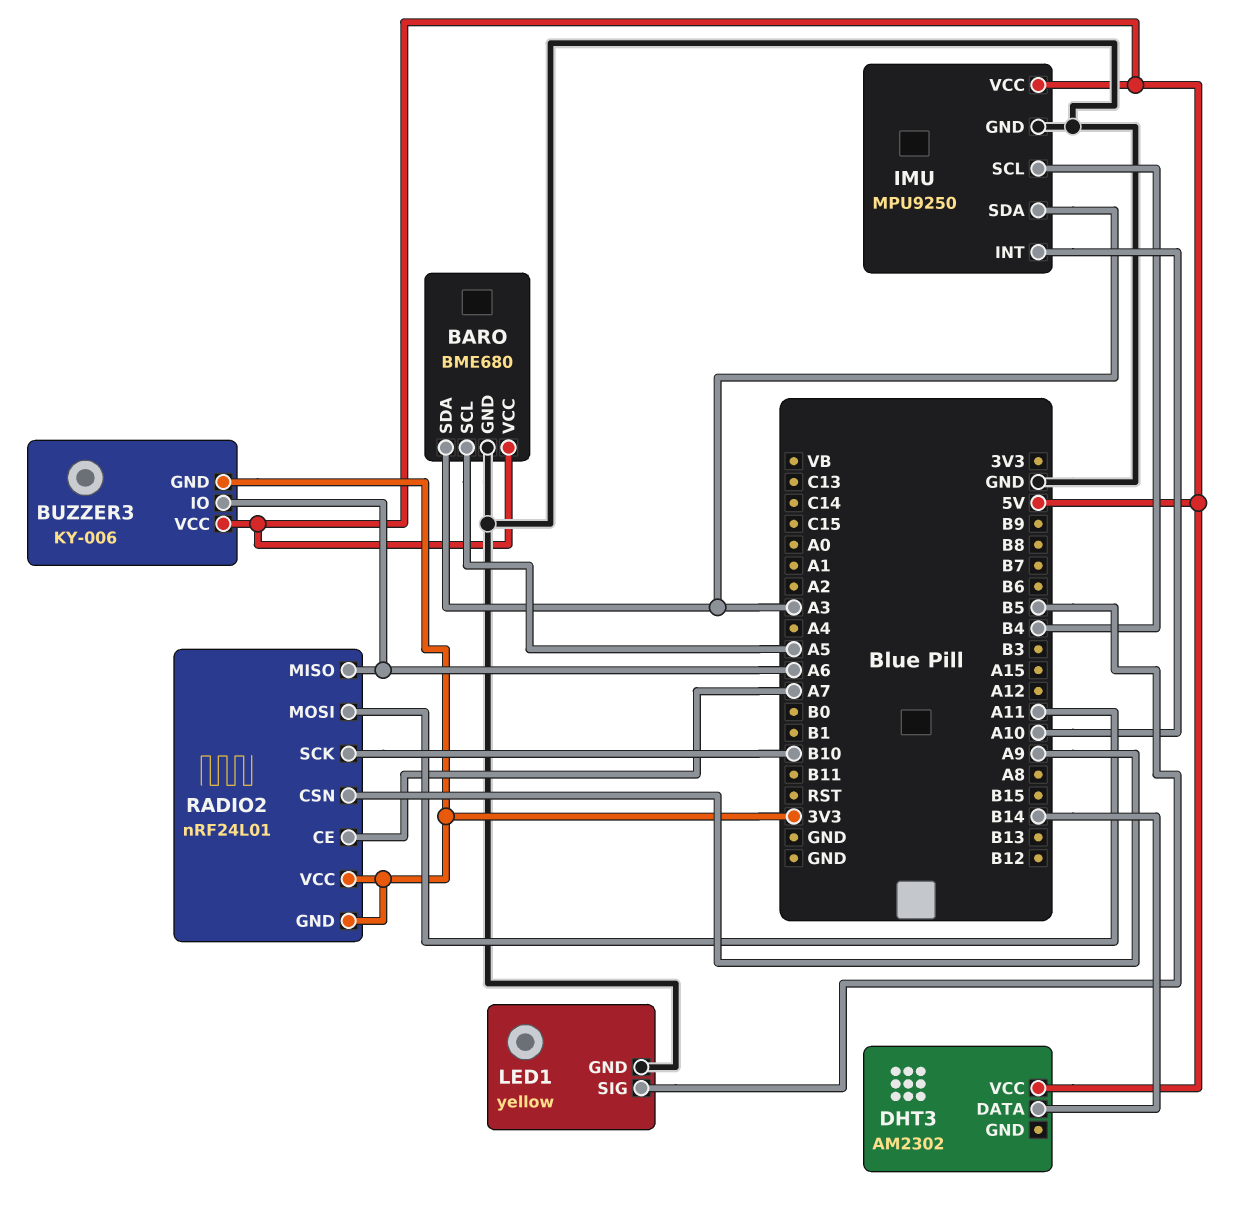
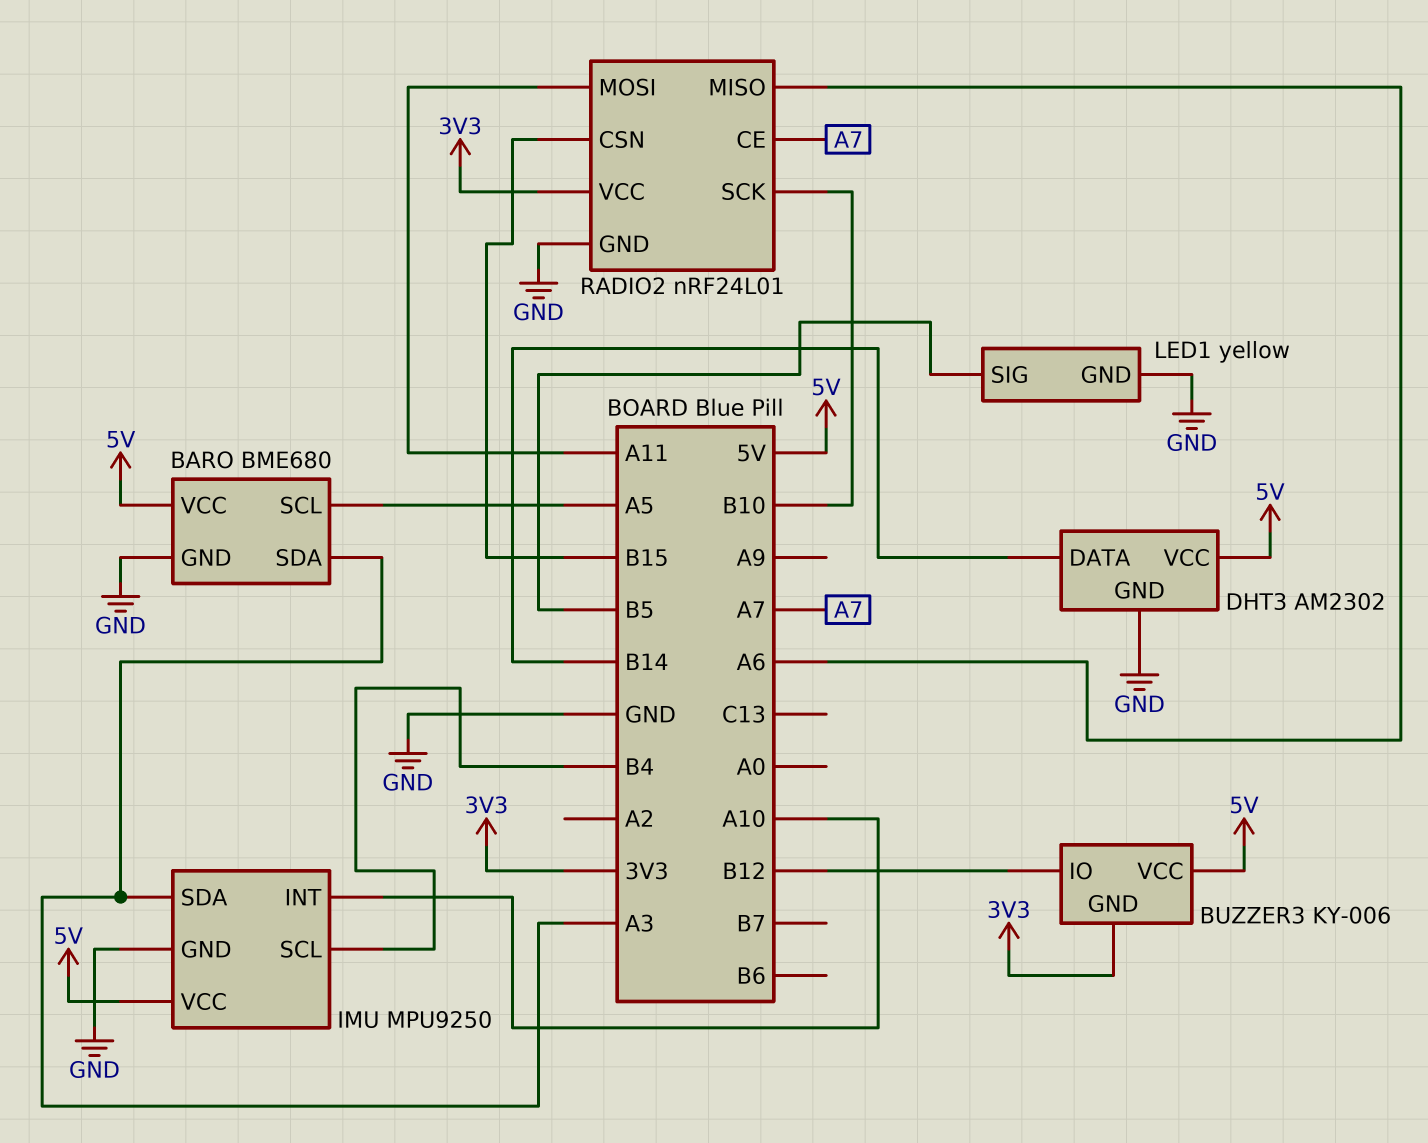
BUZZER3 pin IO: A6 -> B12
DHT3 pin GND: none -> GND
RADIO2 pin CSN: A9 -> B15
RADIO2 pin GND: 3V3 -> GND

